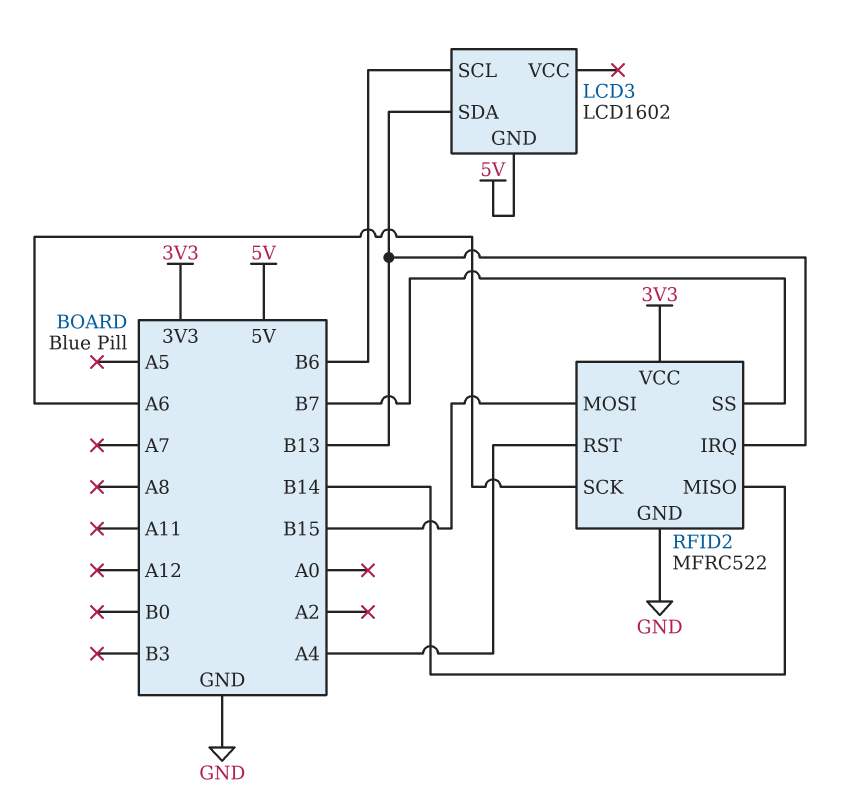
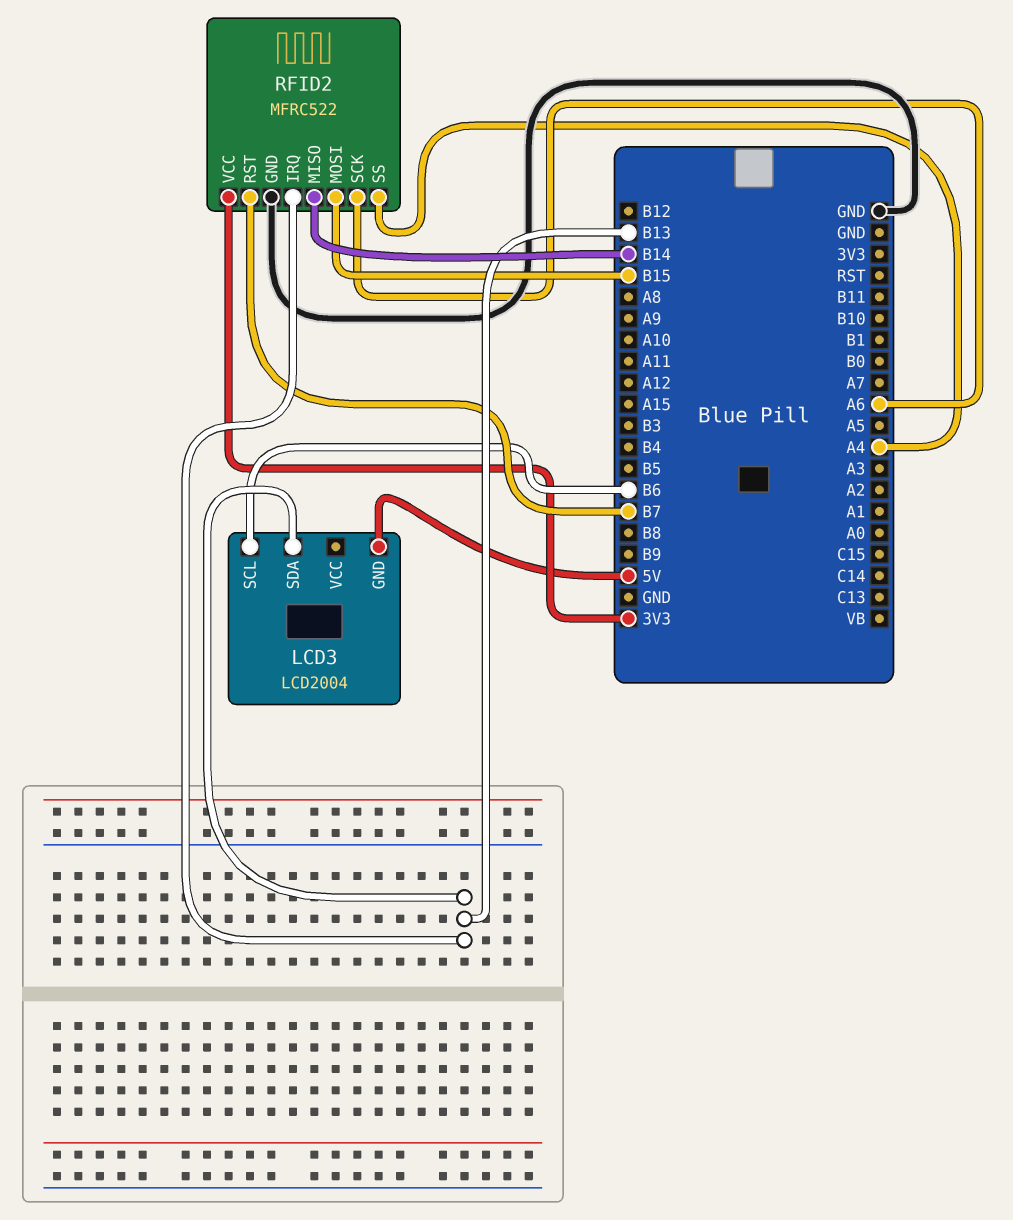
LCD3: LCD1602 -> LCD2004
RFID2 pin RST: A4 -> B7
RFID2 pin SS: B7 -> A4

